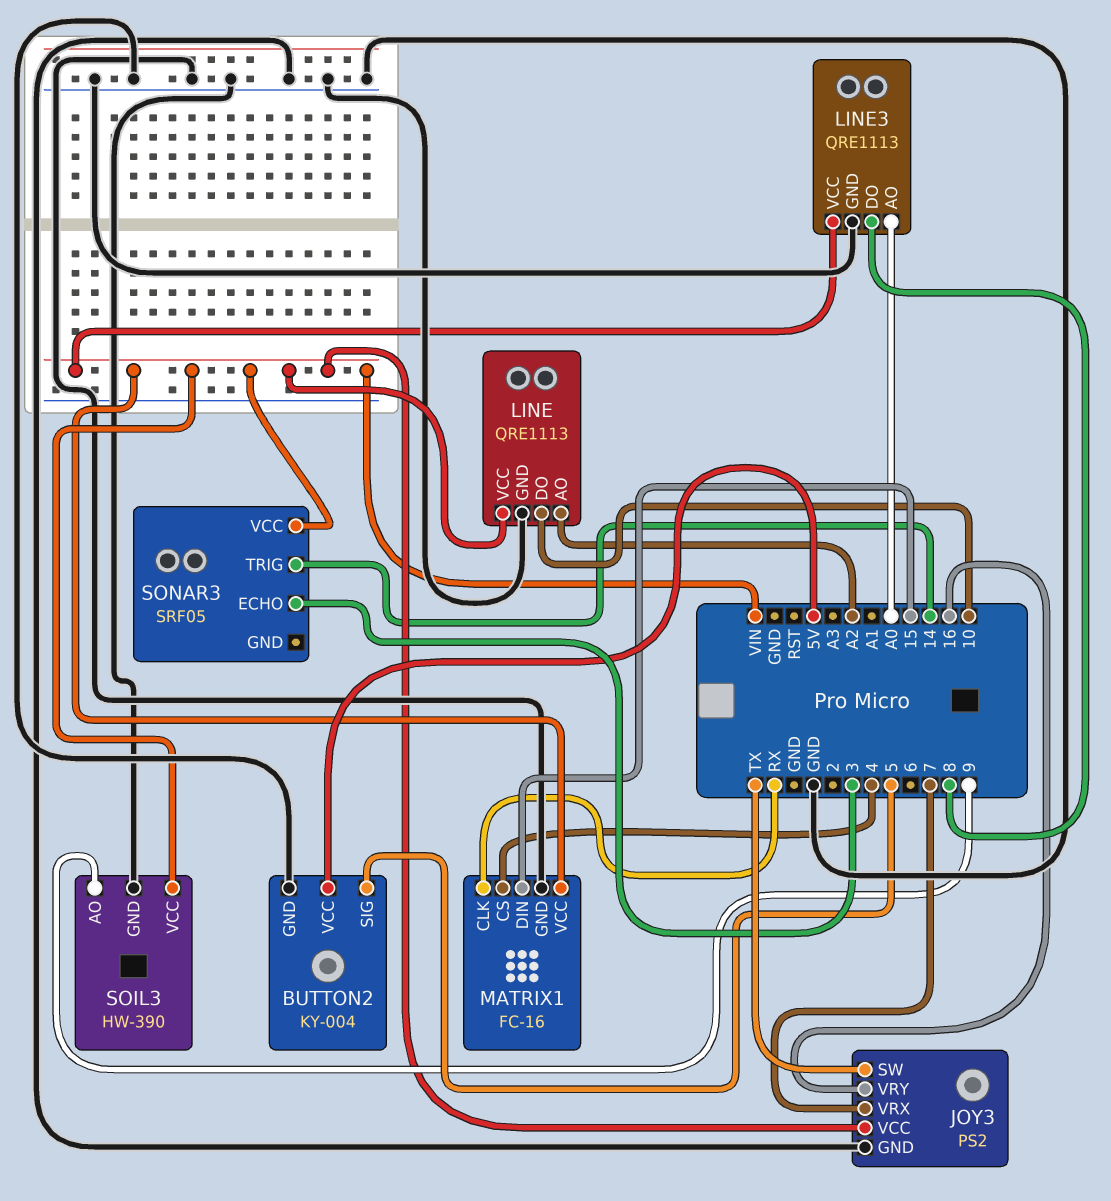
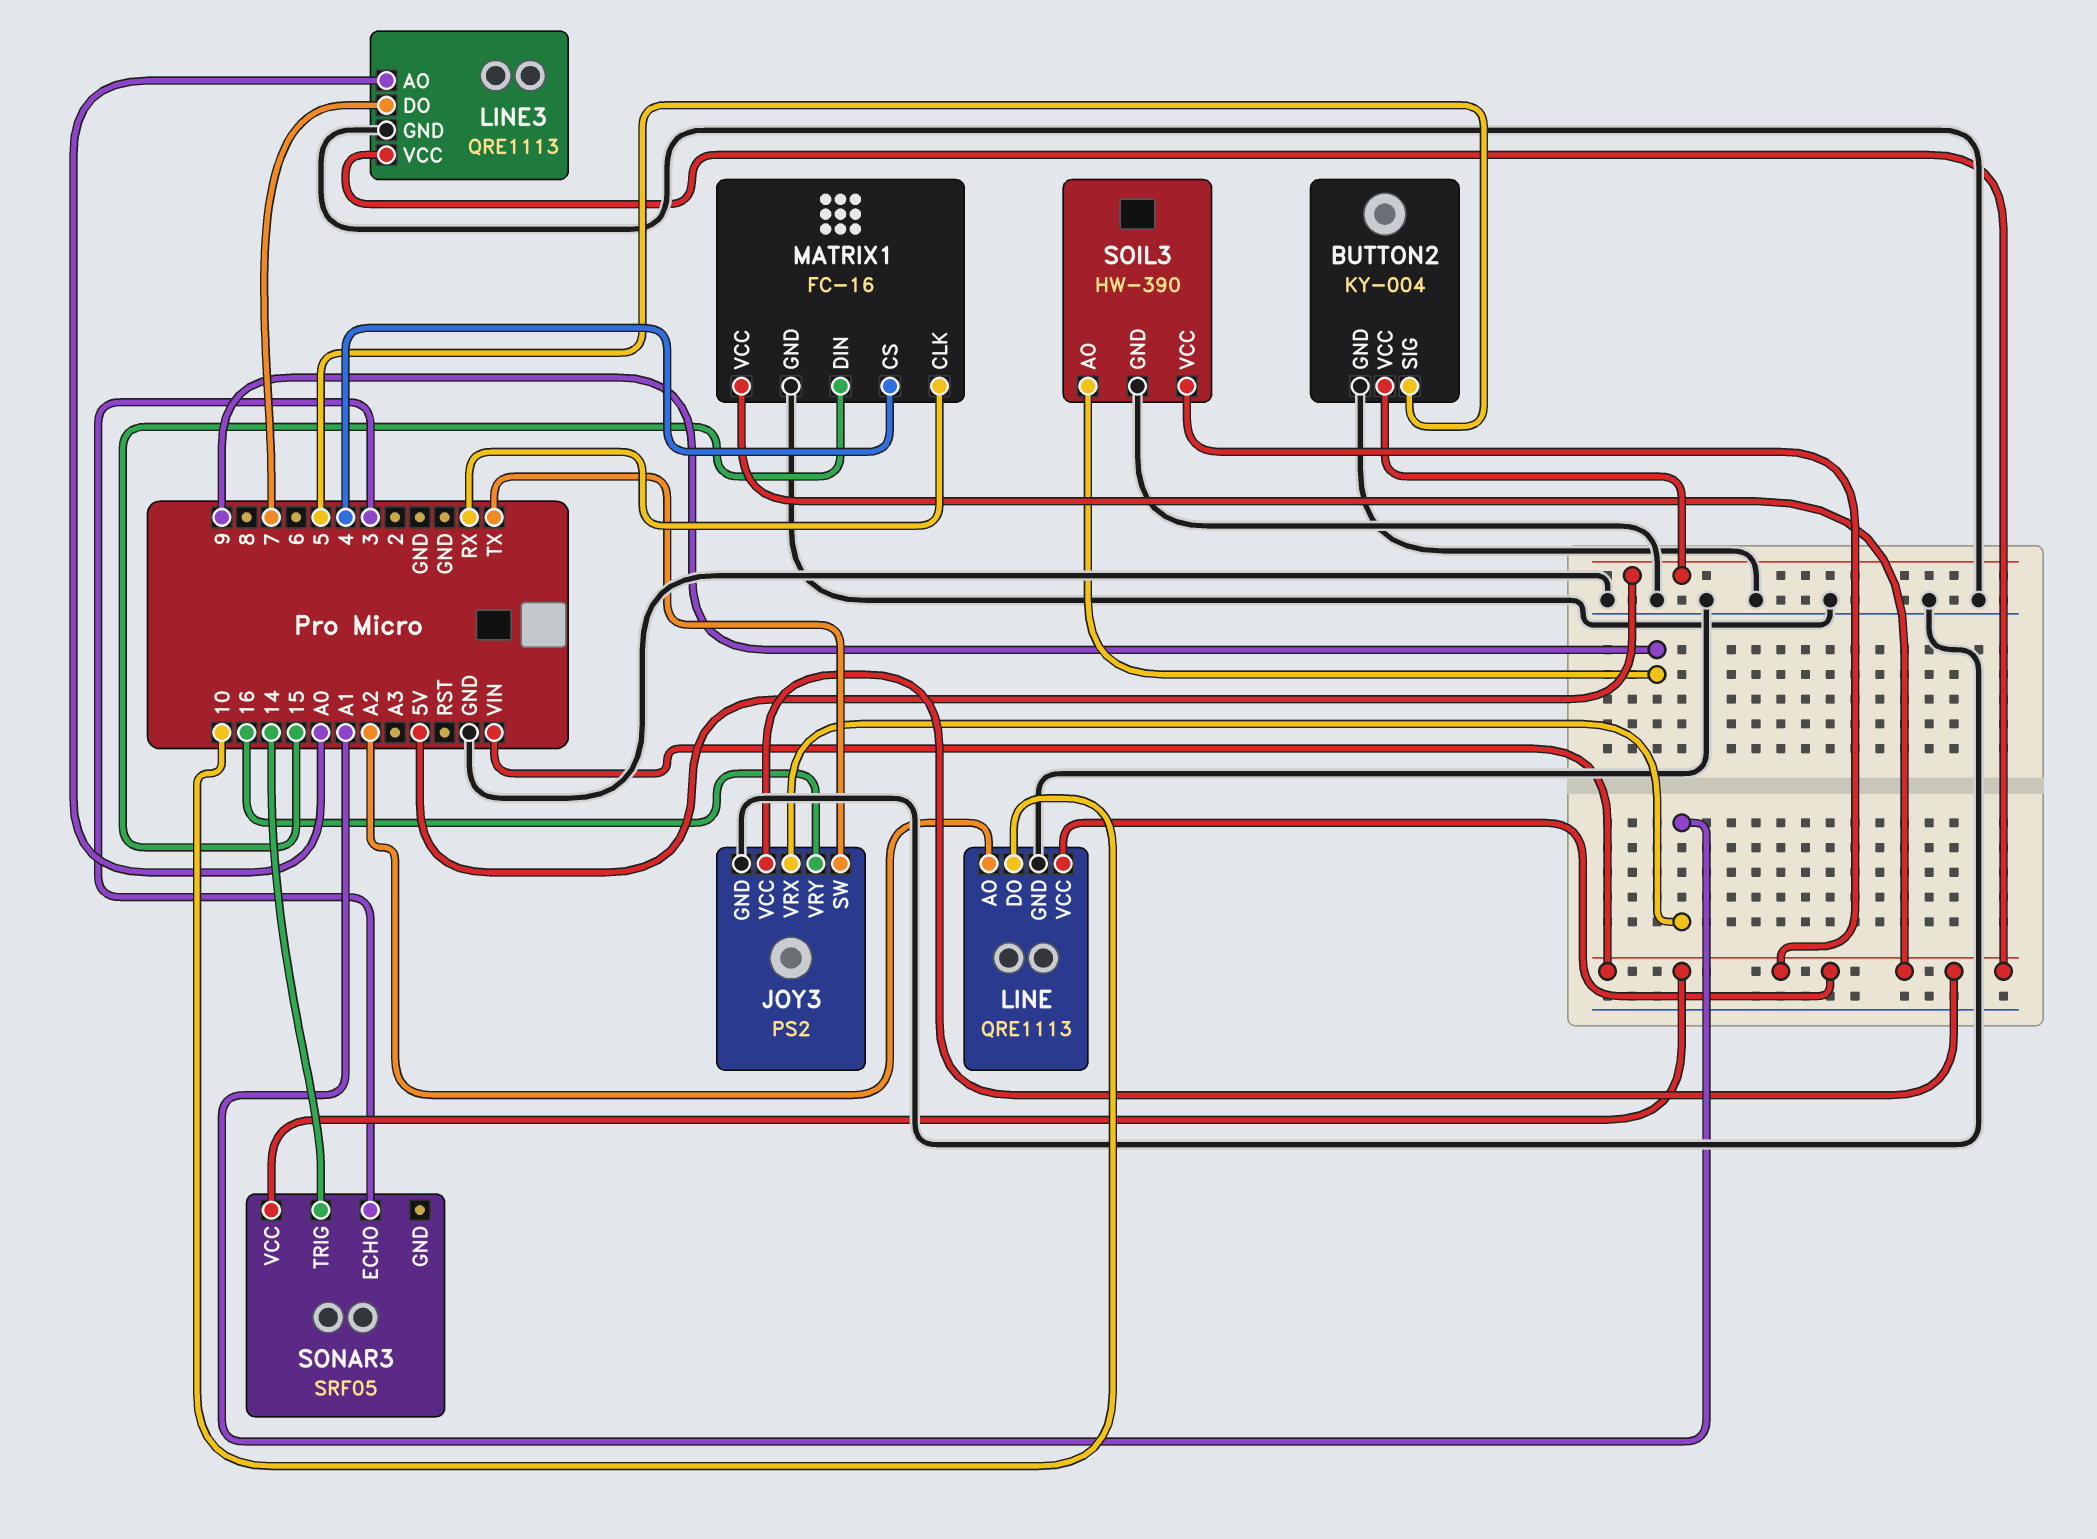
JOY3 pin VRX: 7 -> A1
LINE3 pin DO: 8 -> 7

